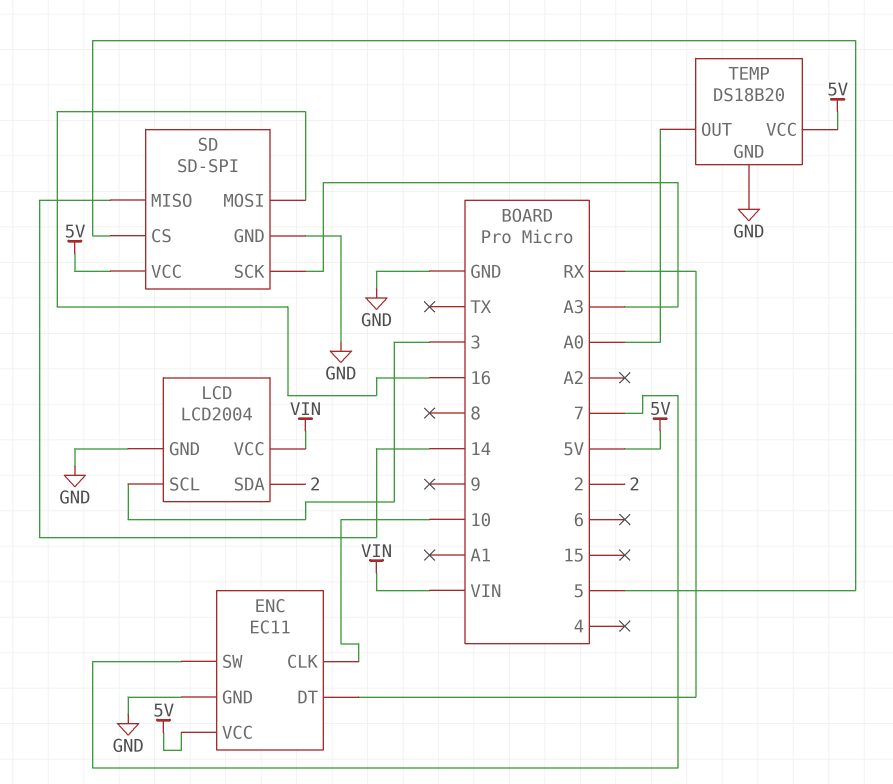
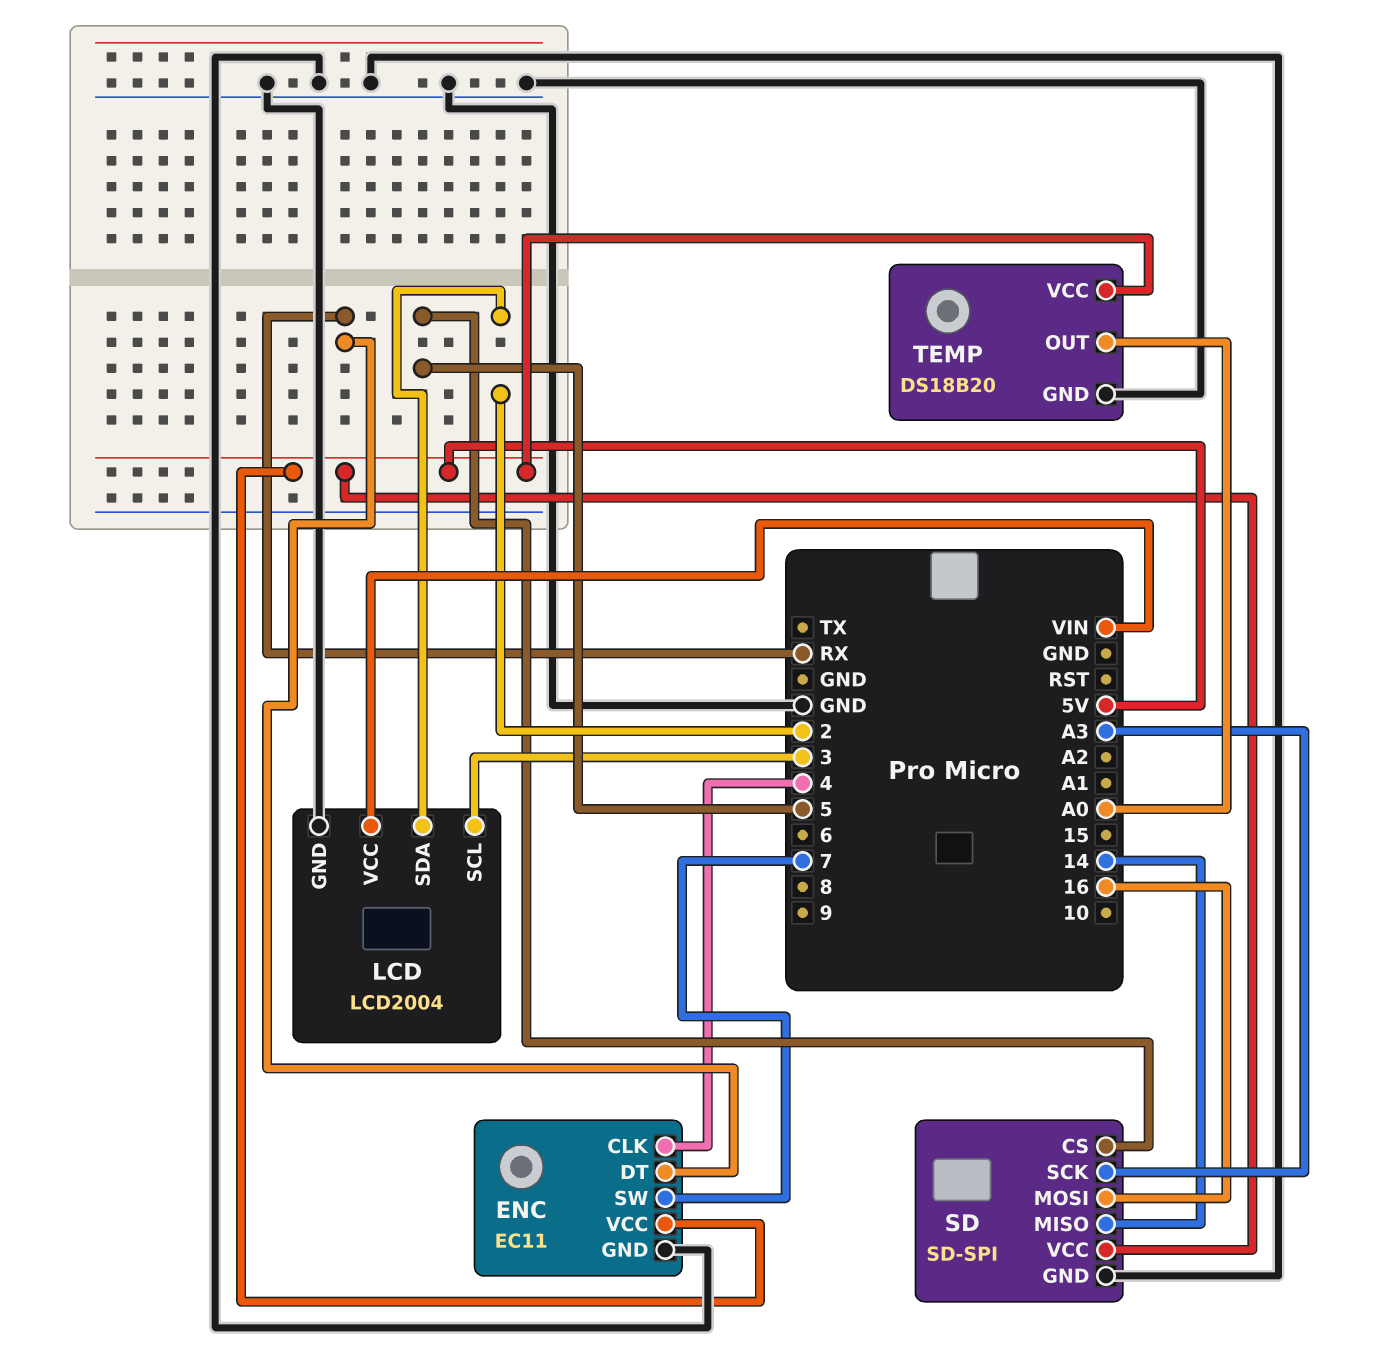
ENC pin CLK: 10 -> 4

